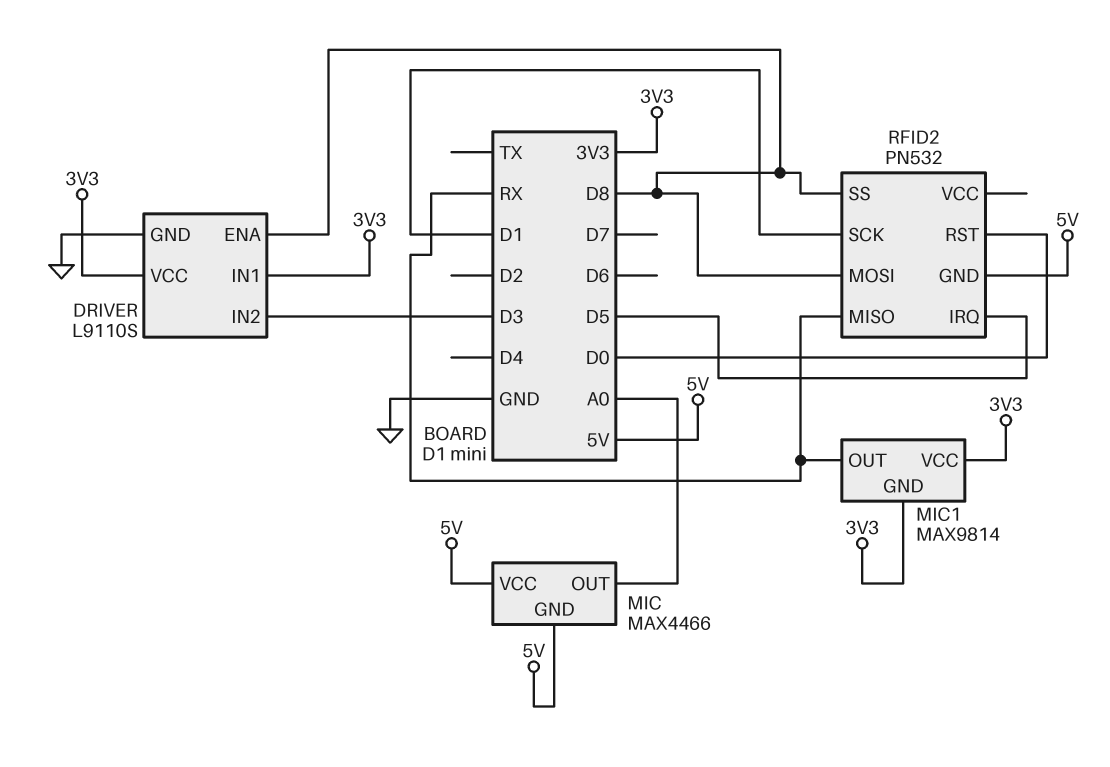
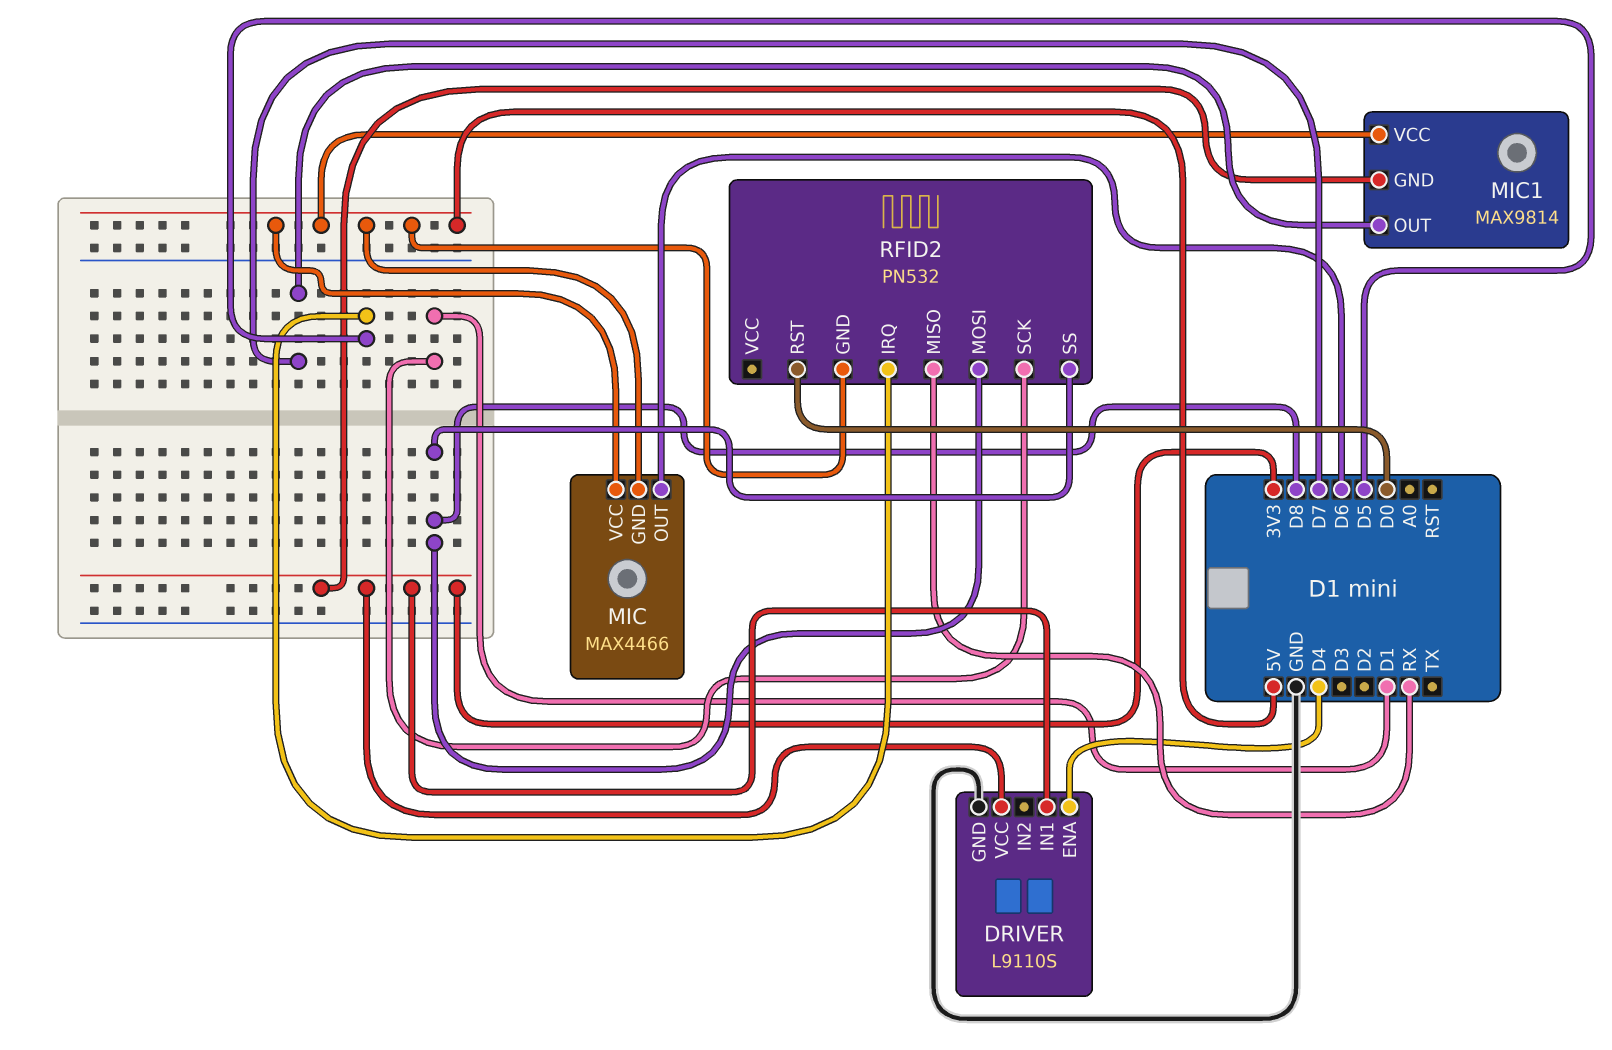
DRIVER pin ENA: D8 -> D4
DRIVER pin IN2: D3 -> none
MIC pin OUT: A0 -> D6
MIC1 pin OUT: RX -> D7
MIC1 pin VCC: 3V3 -> 5V

